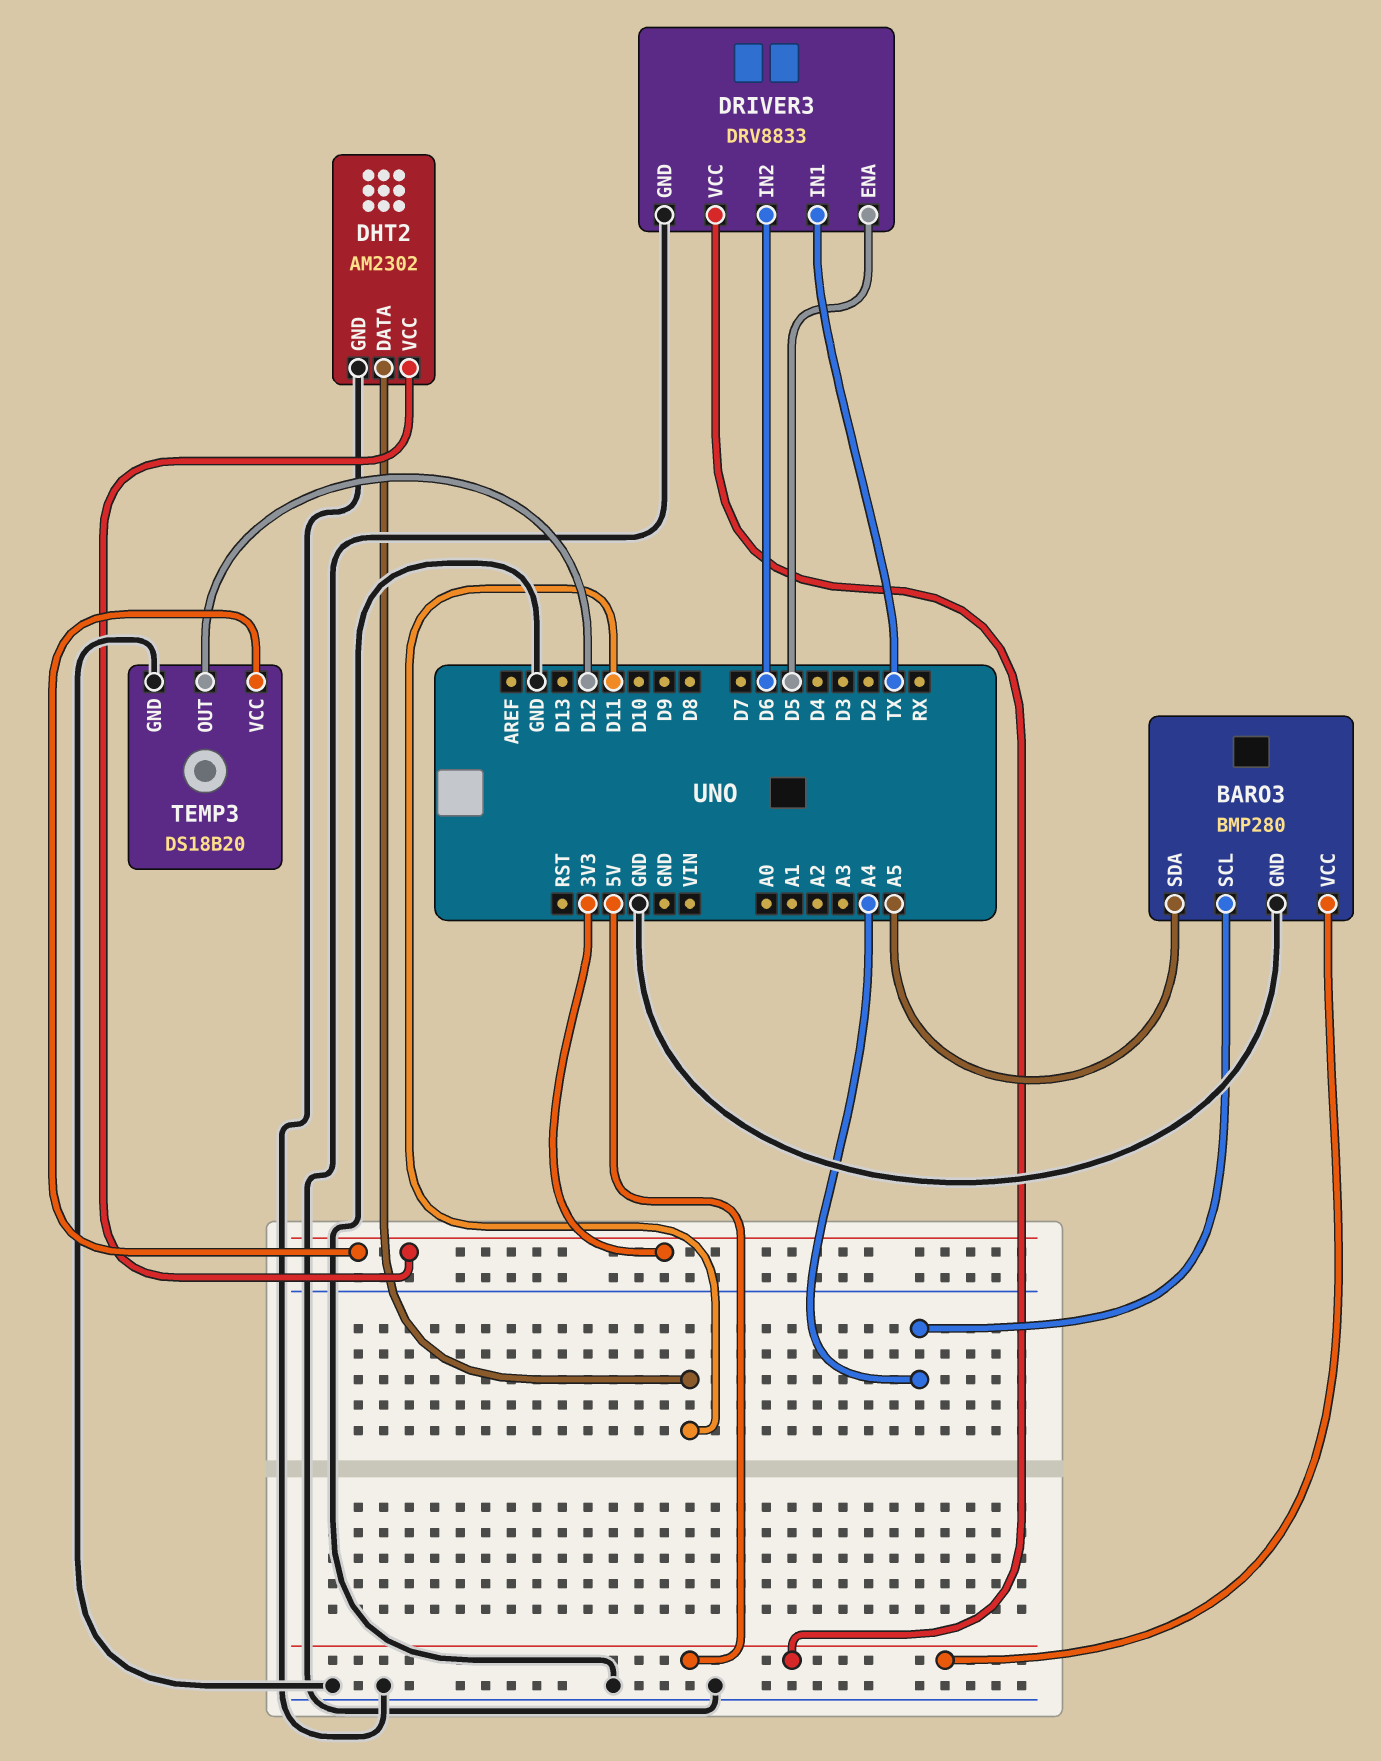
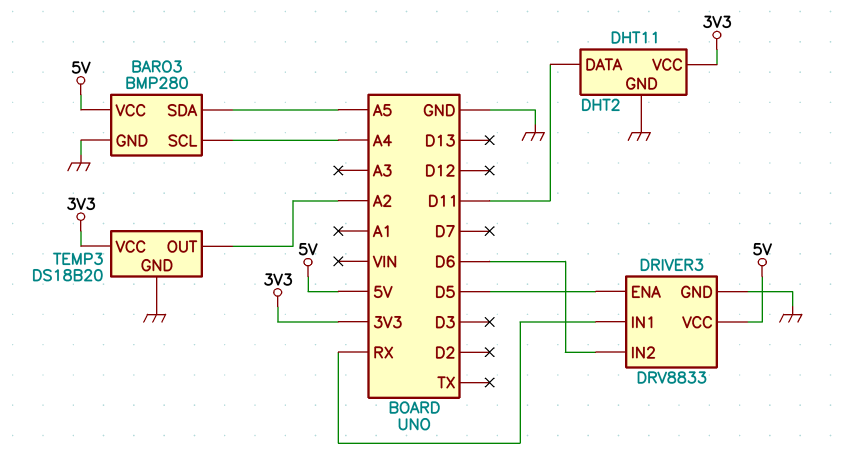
DHT2: AM2302 -> DHT11
DRIVER3 pin IN1: TX -> RX
TEMP3 pin OUT: D12 -> A2

